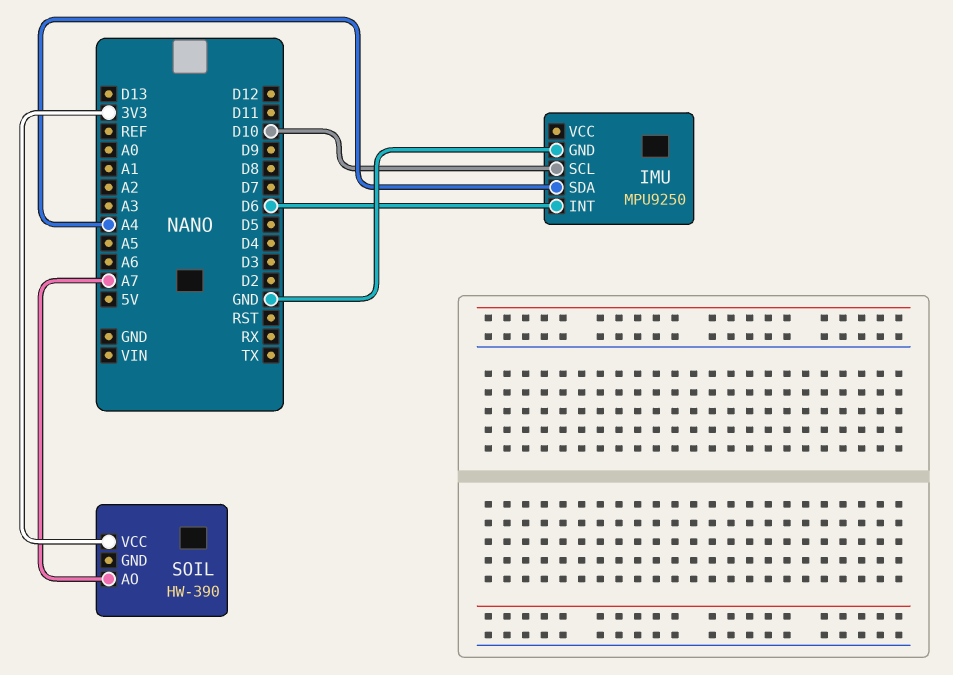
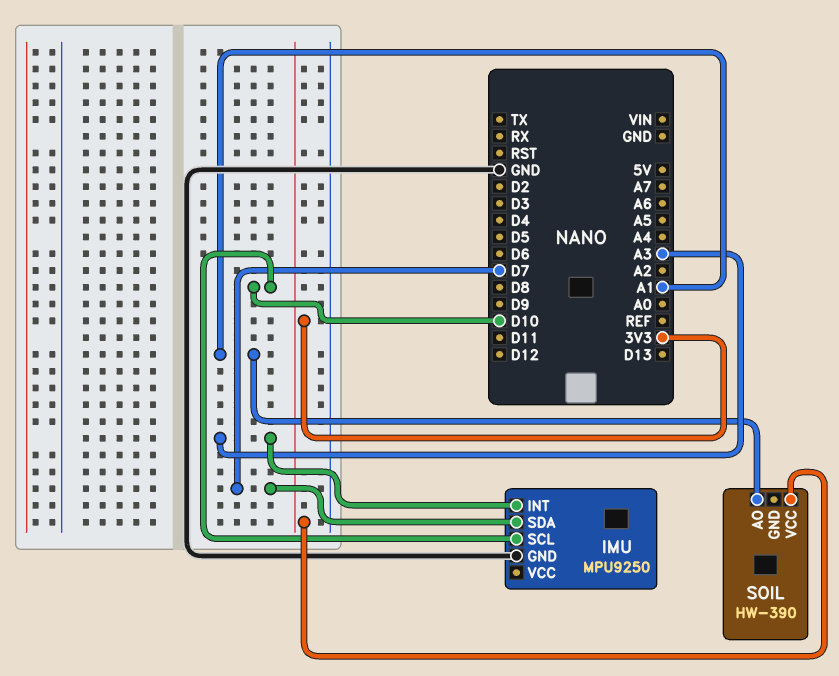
IMU pin INT: D6 -> A3
IMU pin SDA: A4 -> D7
SOIL pin AO: A7 -> A1

